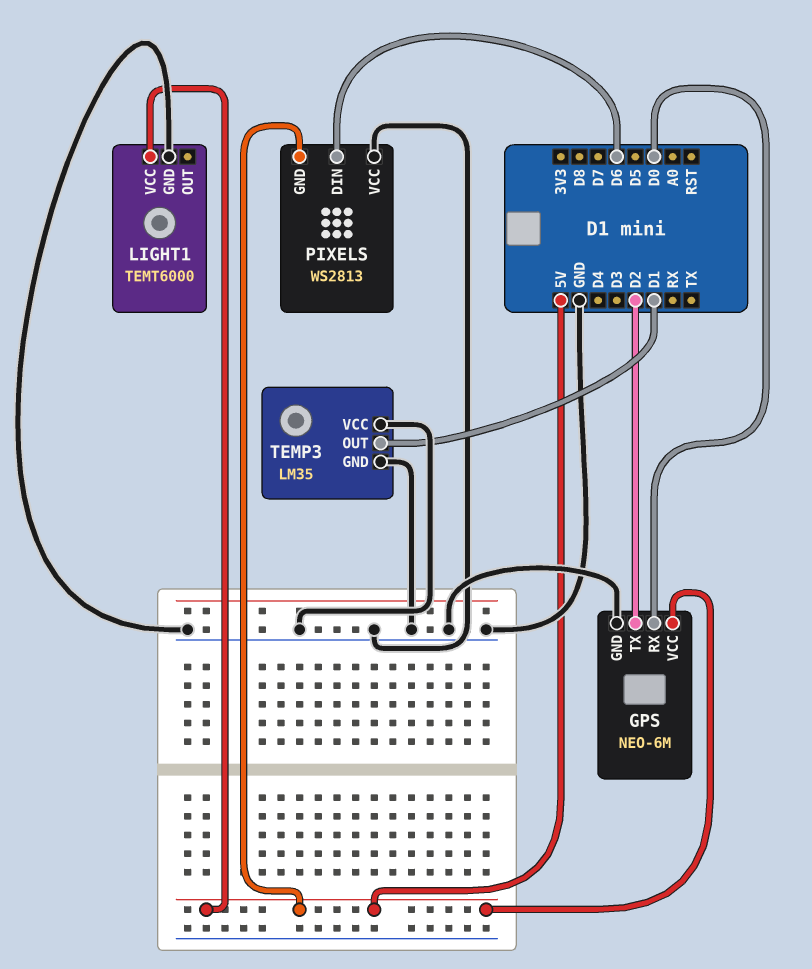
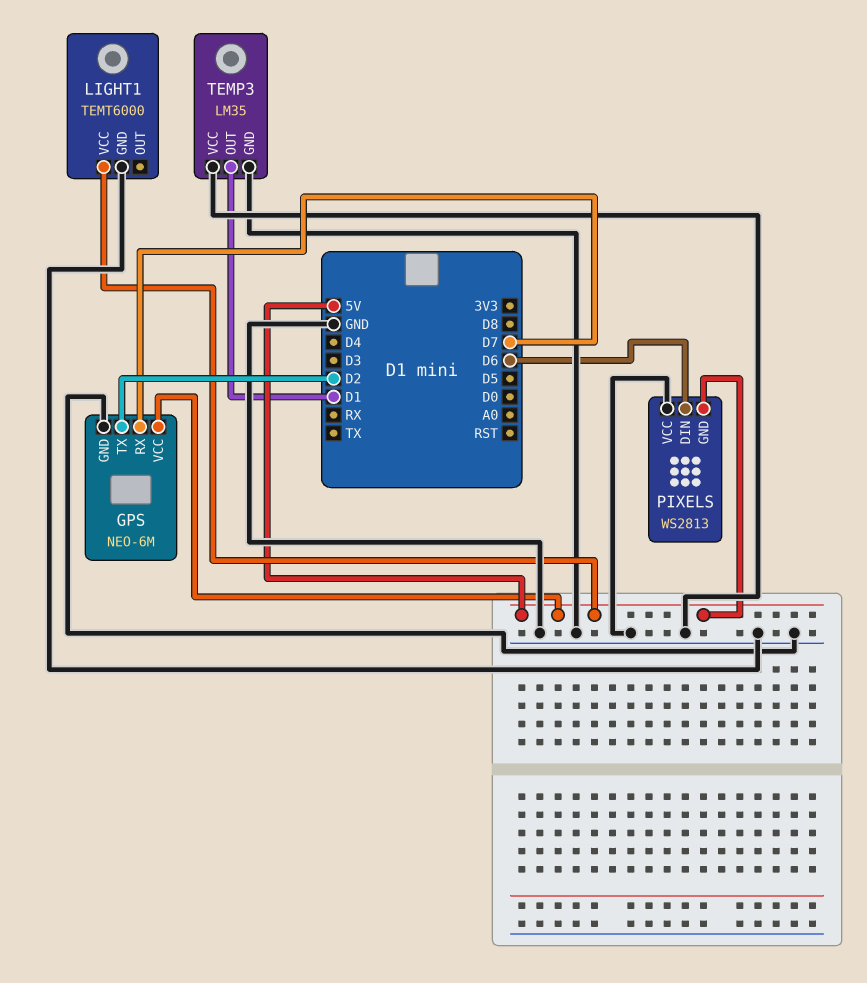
GPS pin RX: D0 -> D7

